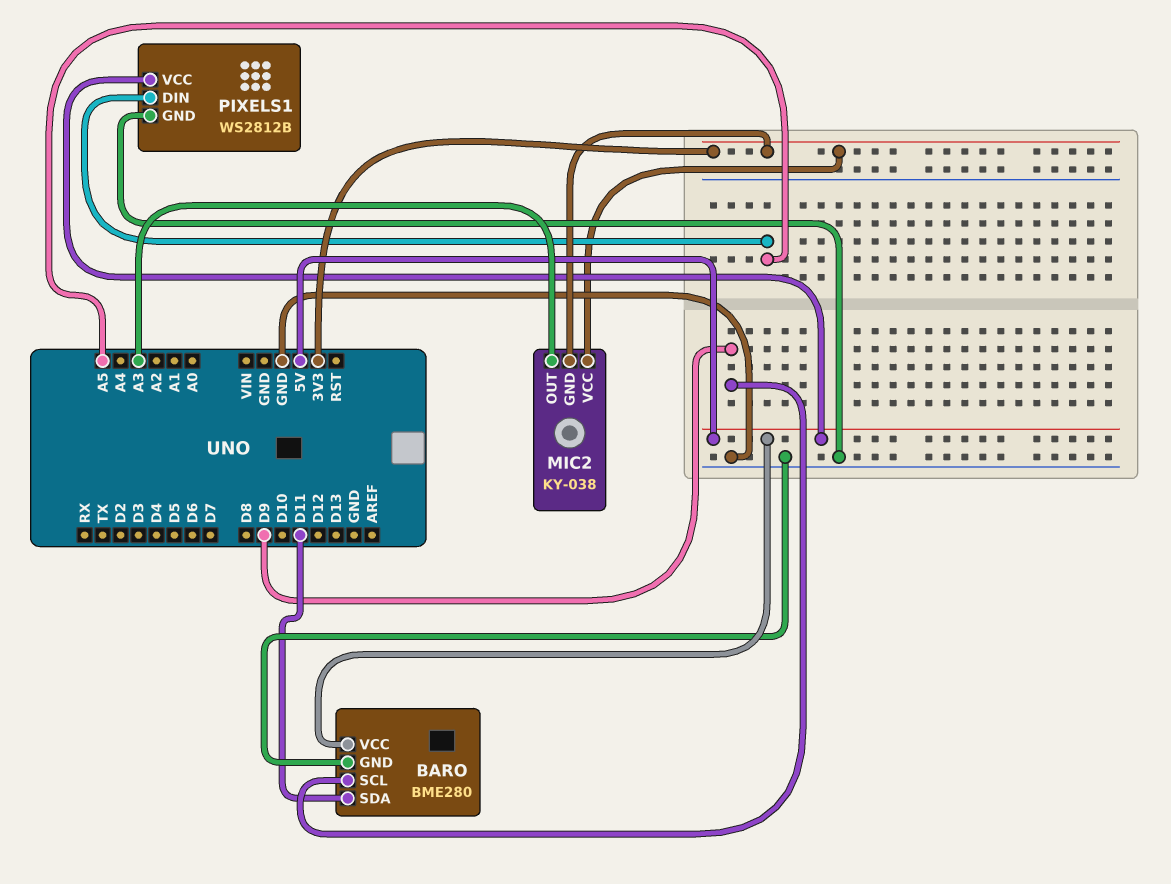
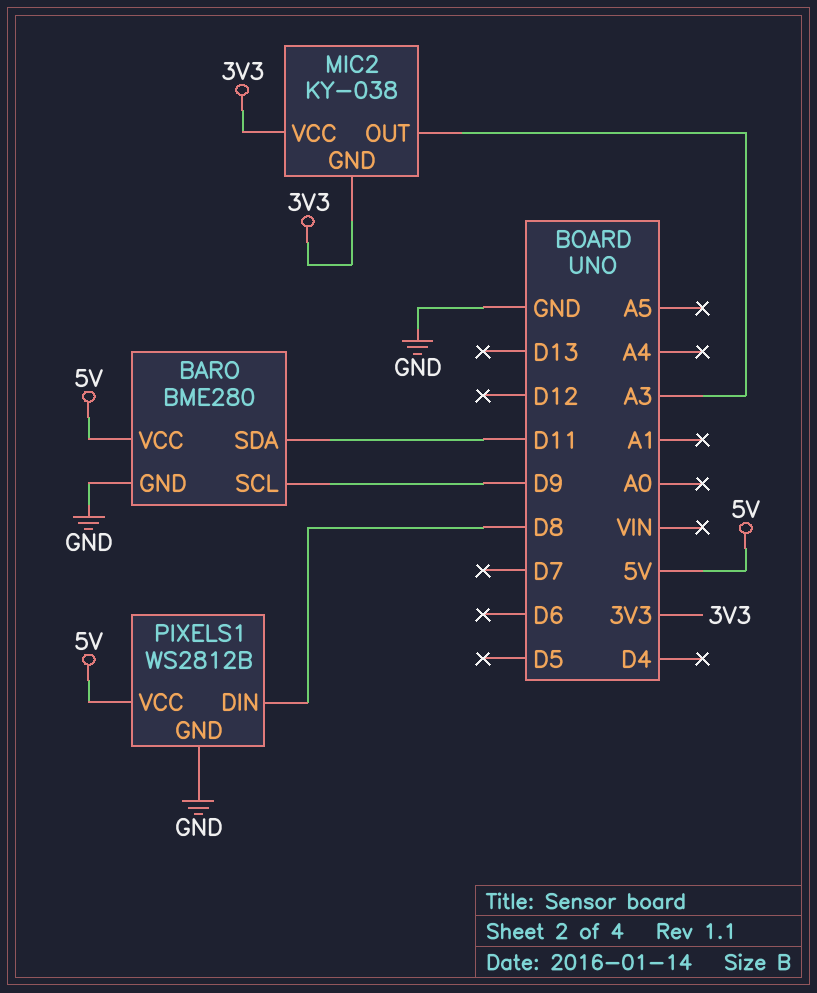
PIXELS1 pin DIN: A5 -> D8

